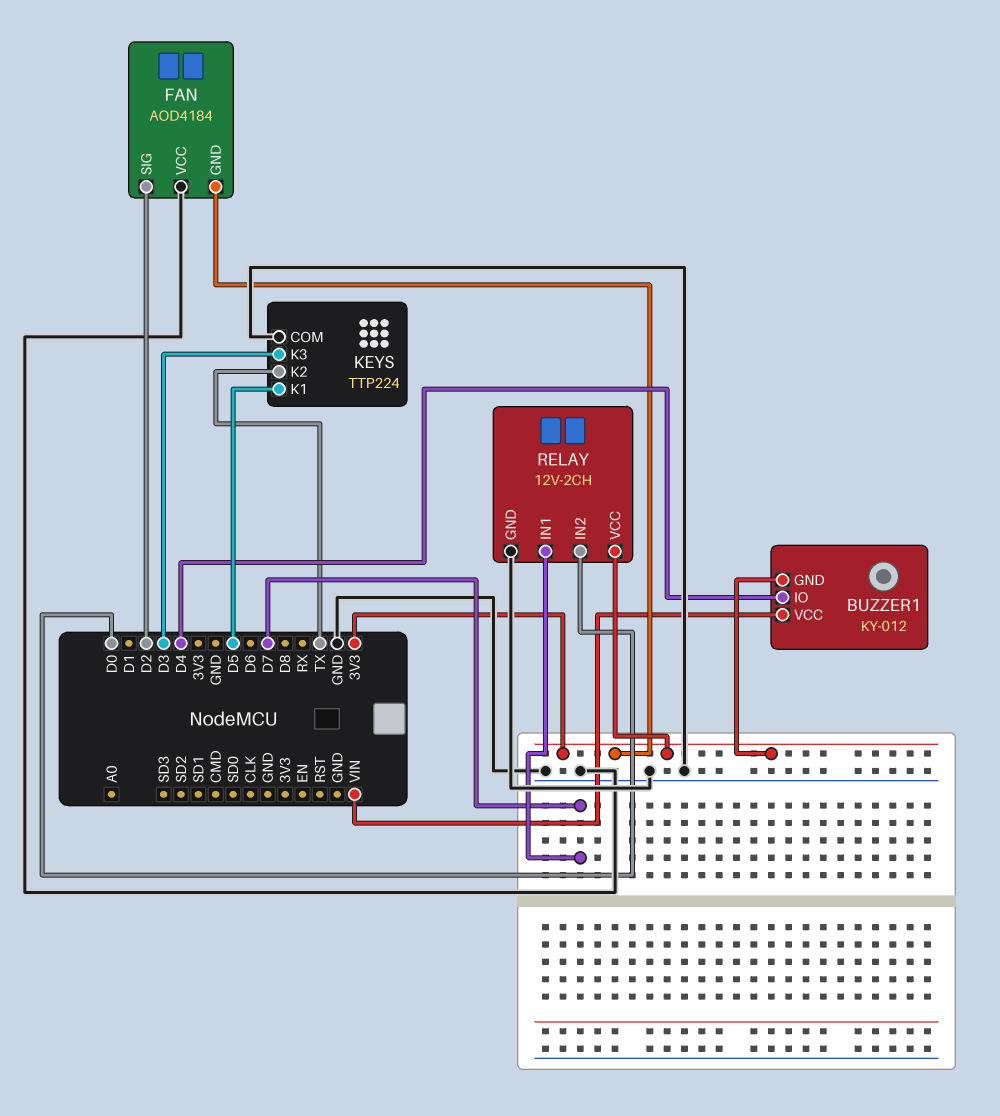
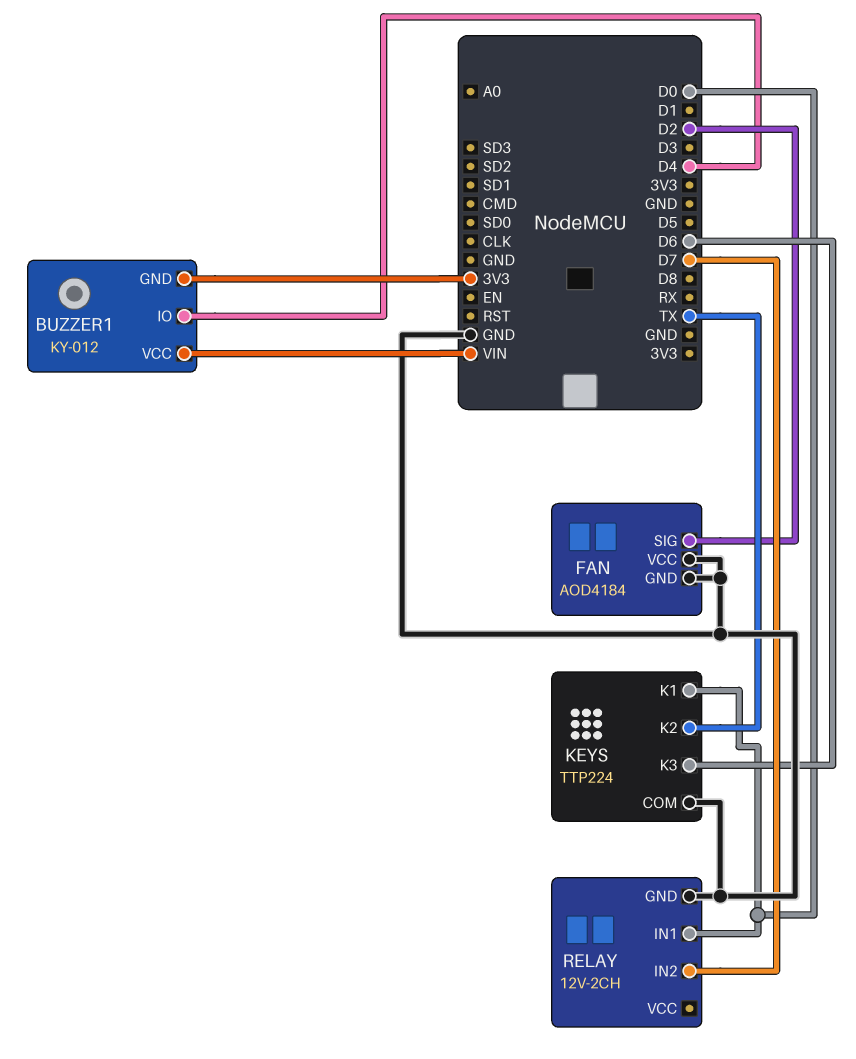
FAN pin GND: 3V3 -> GND
KEYS pin K1: D5 -> D0
KEYS pin K3: D3 -> D6
RELAY pin IN1: D7 -> D0
RELAY pin IN2: D0 -> D7
RELAY pin VCC: 3V3 -> none

